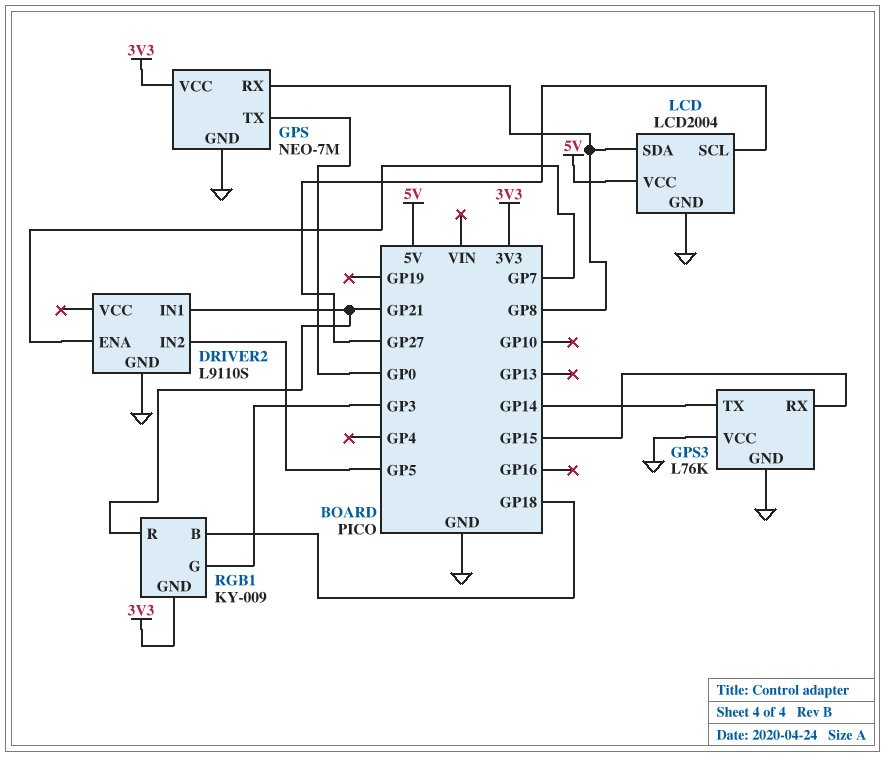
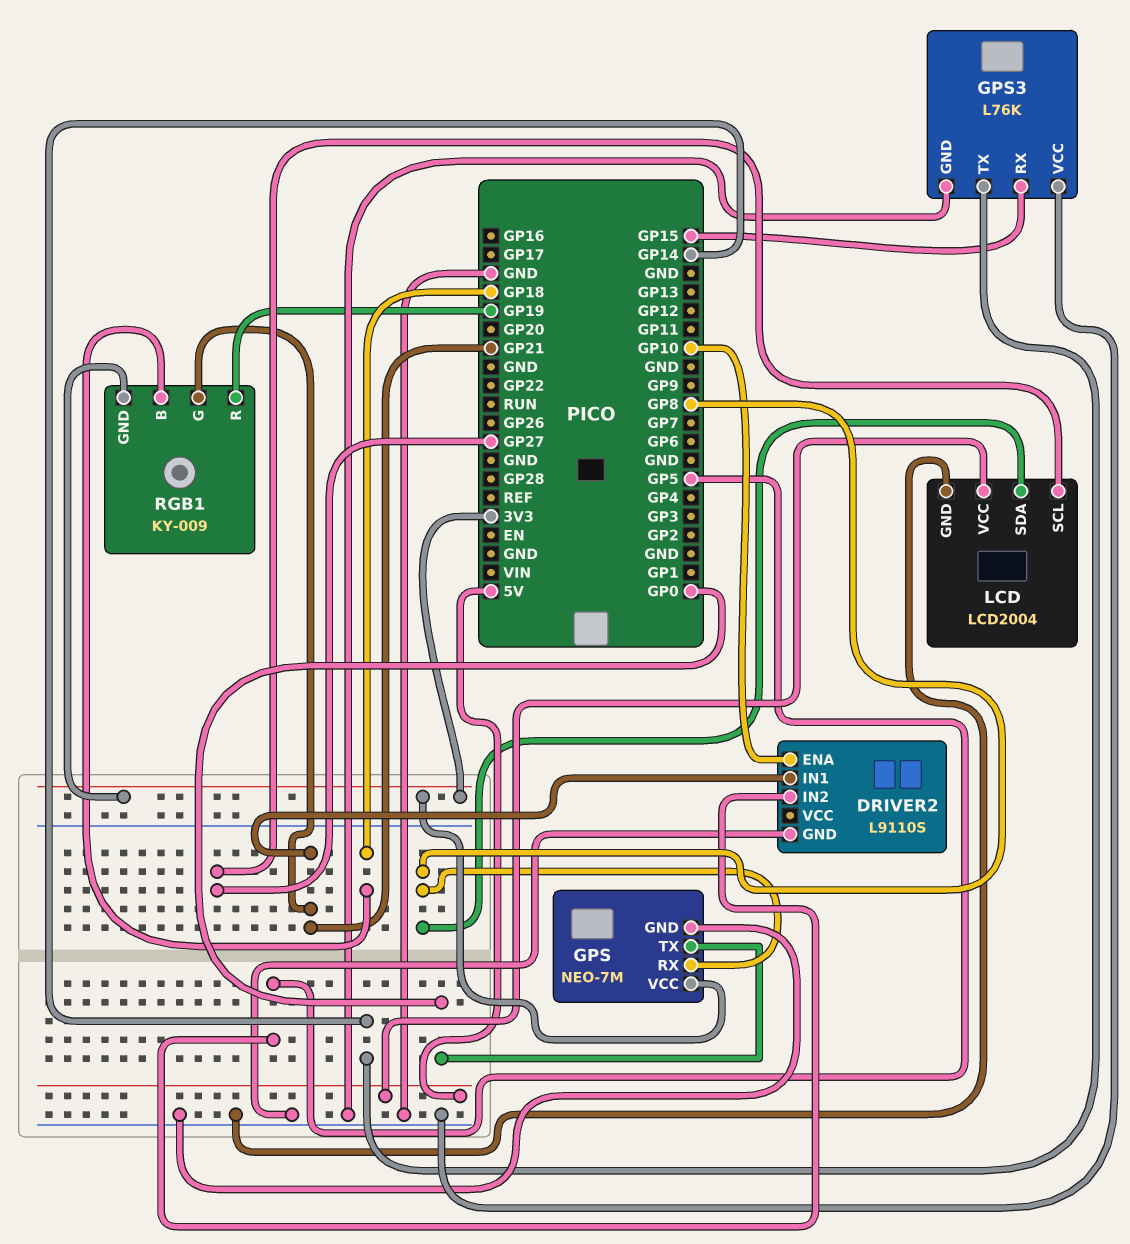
DRIVER2 pin ENA: GP7 -> GP10
RGB1 pin G: GP3 -> GP21
RGB1 pin R: GP21 -> GP19

